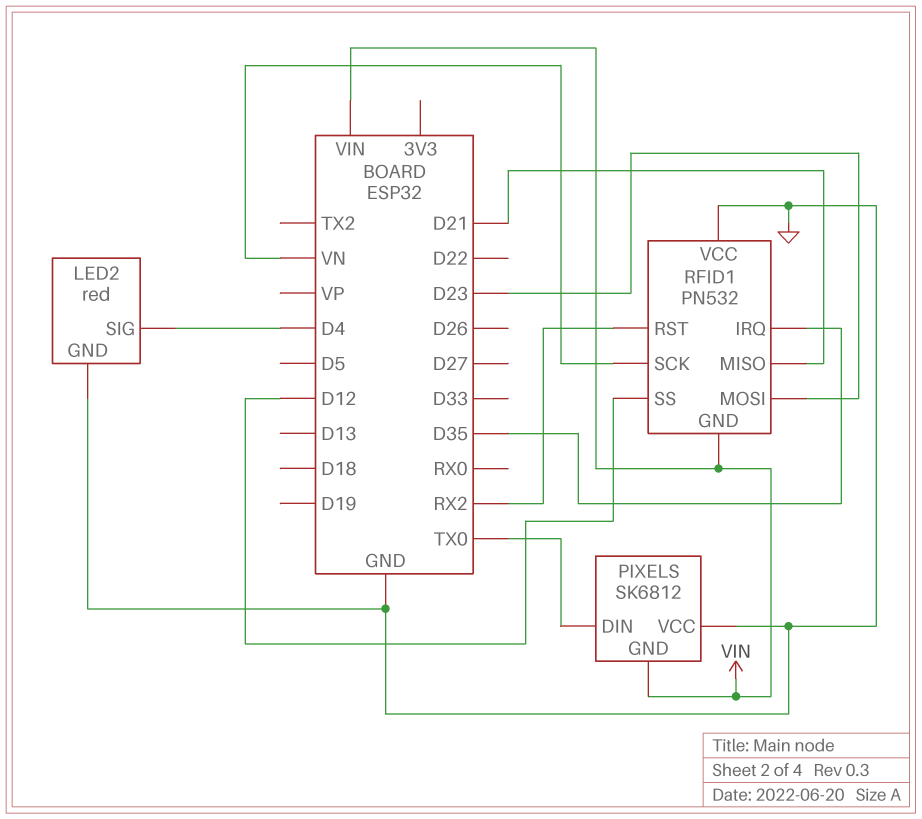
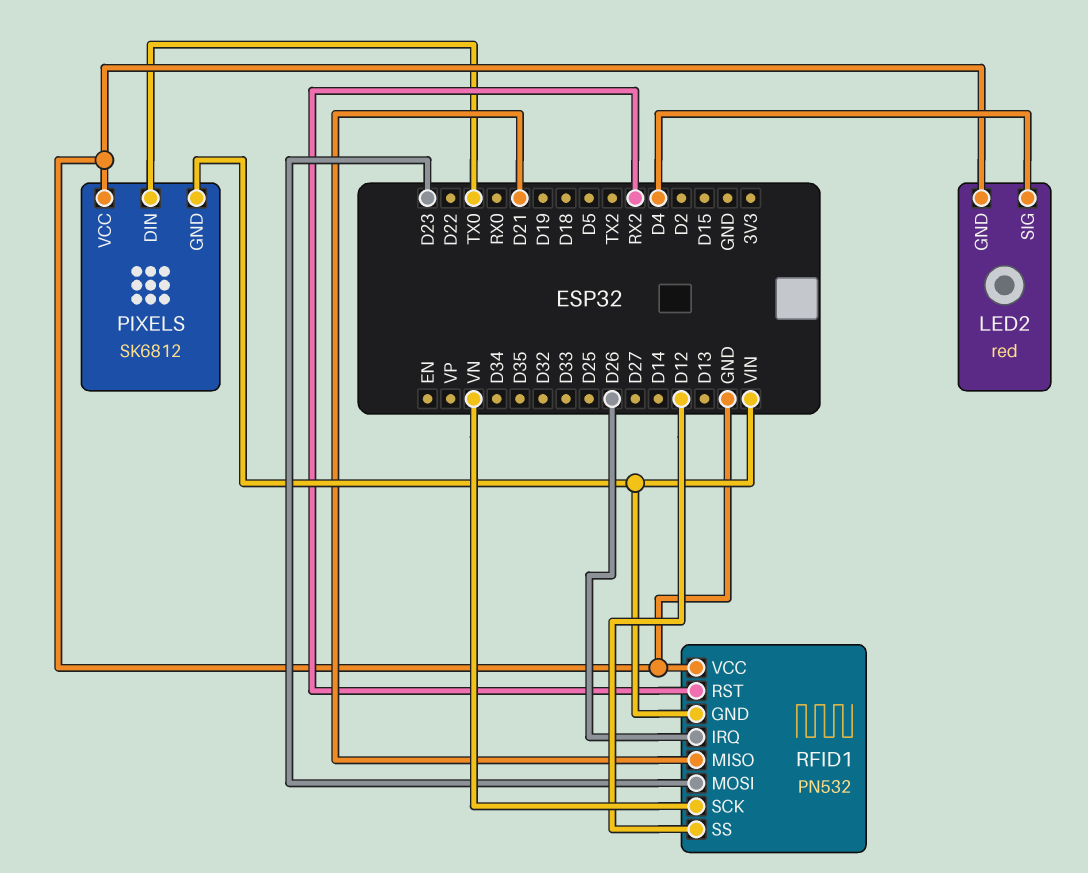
RFID1 pin IRQ: D35 -> D26

